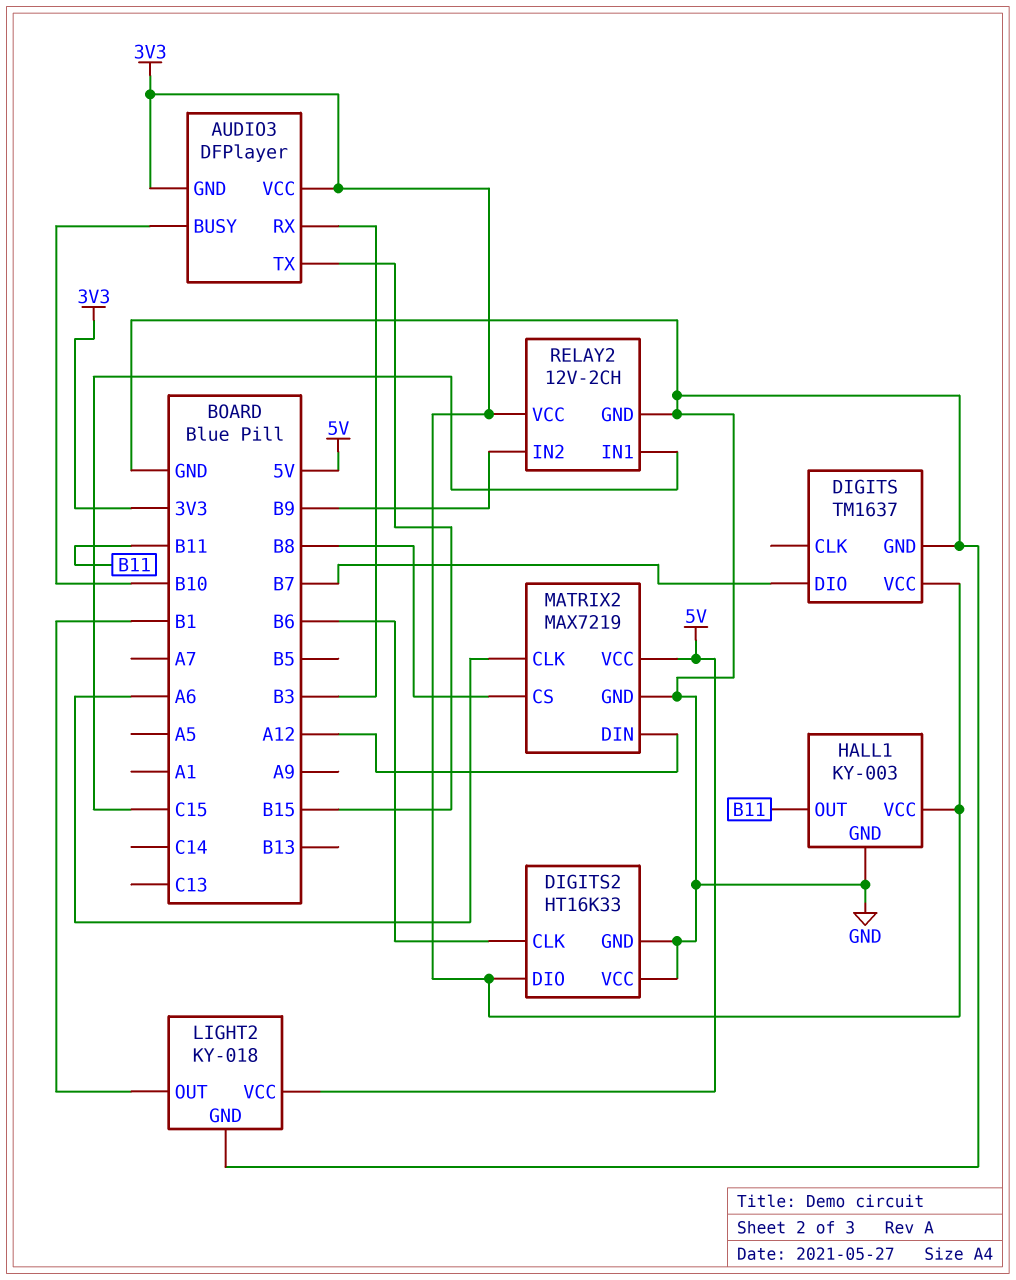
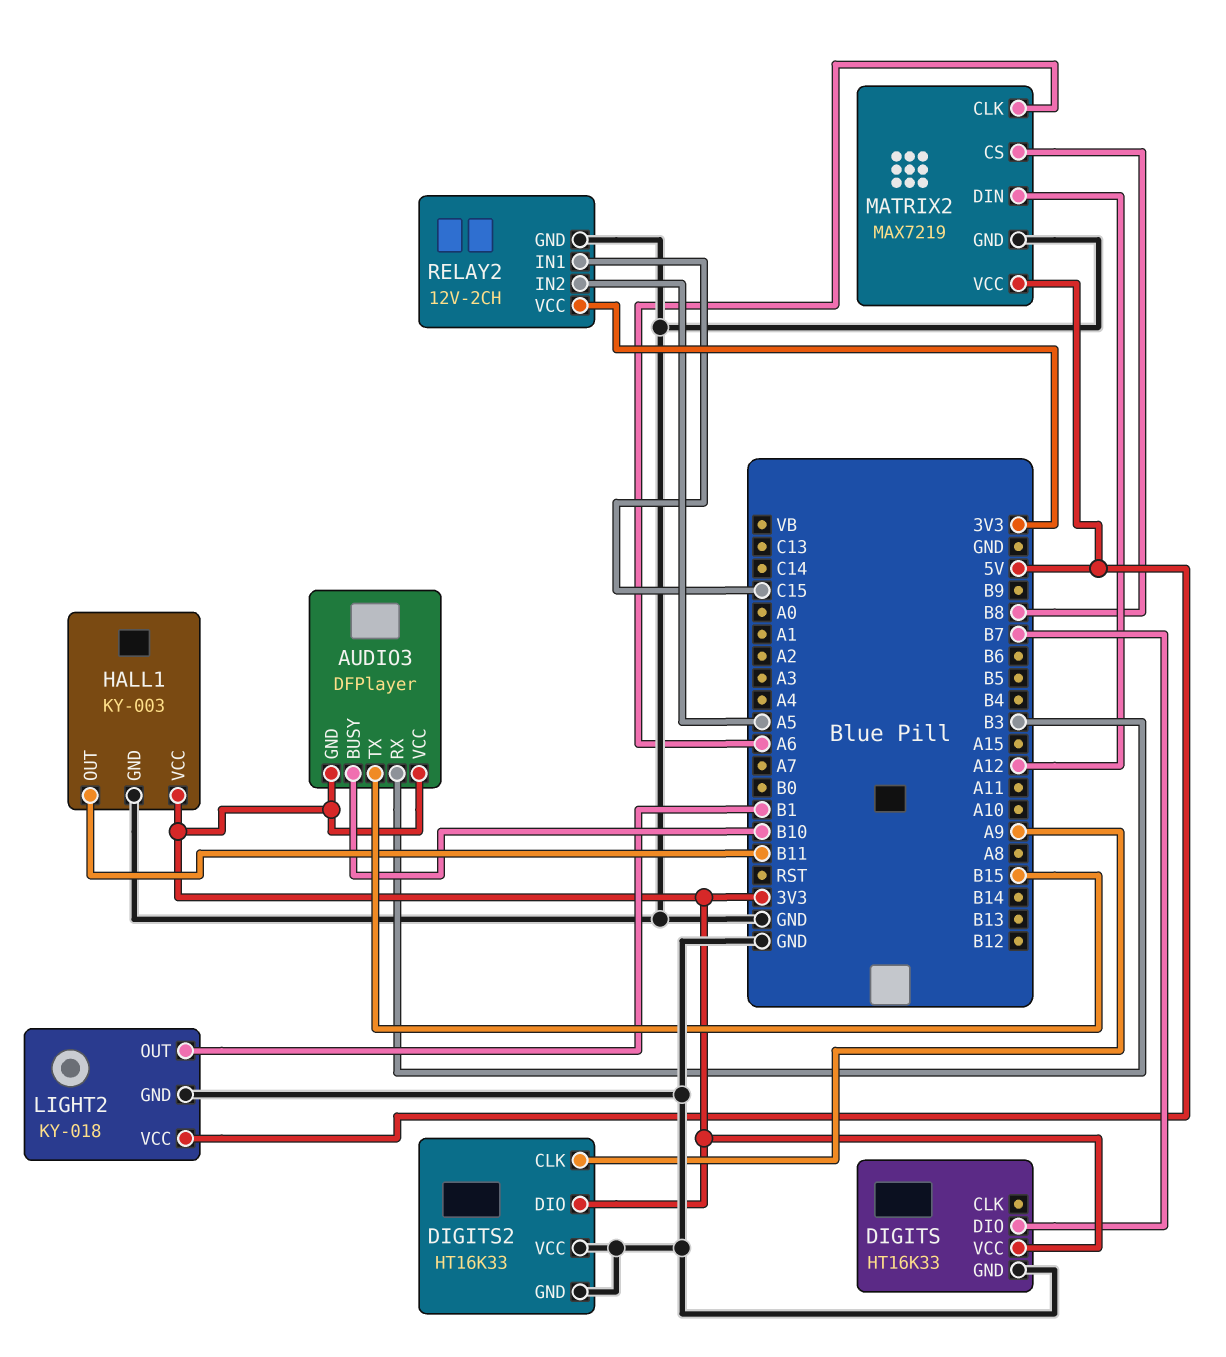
DIGITS: TM1637 -> HT16K33
DIGITS2 pin CLK: B6 -> A9
RELAY2 pin IN2: B9 -> A5

